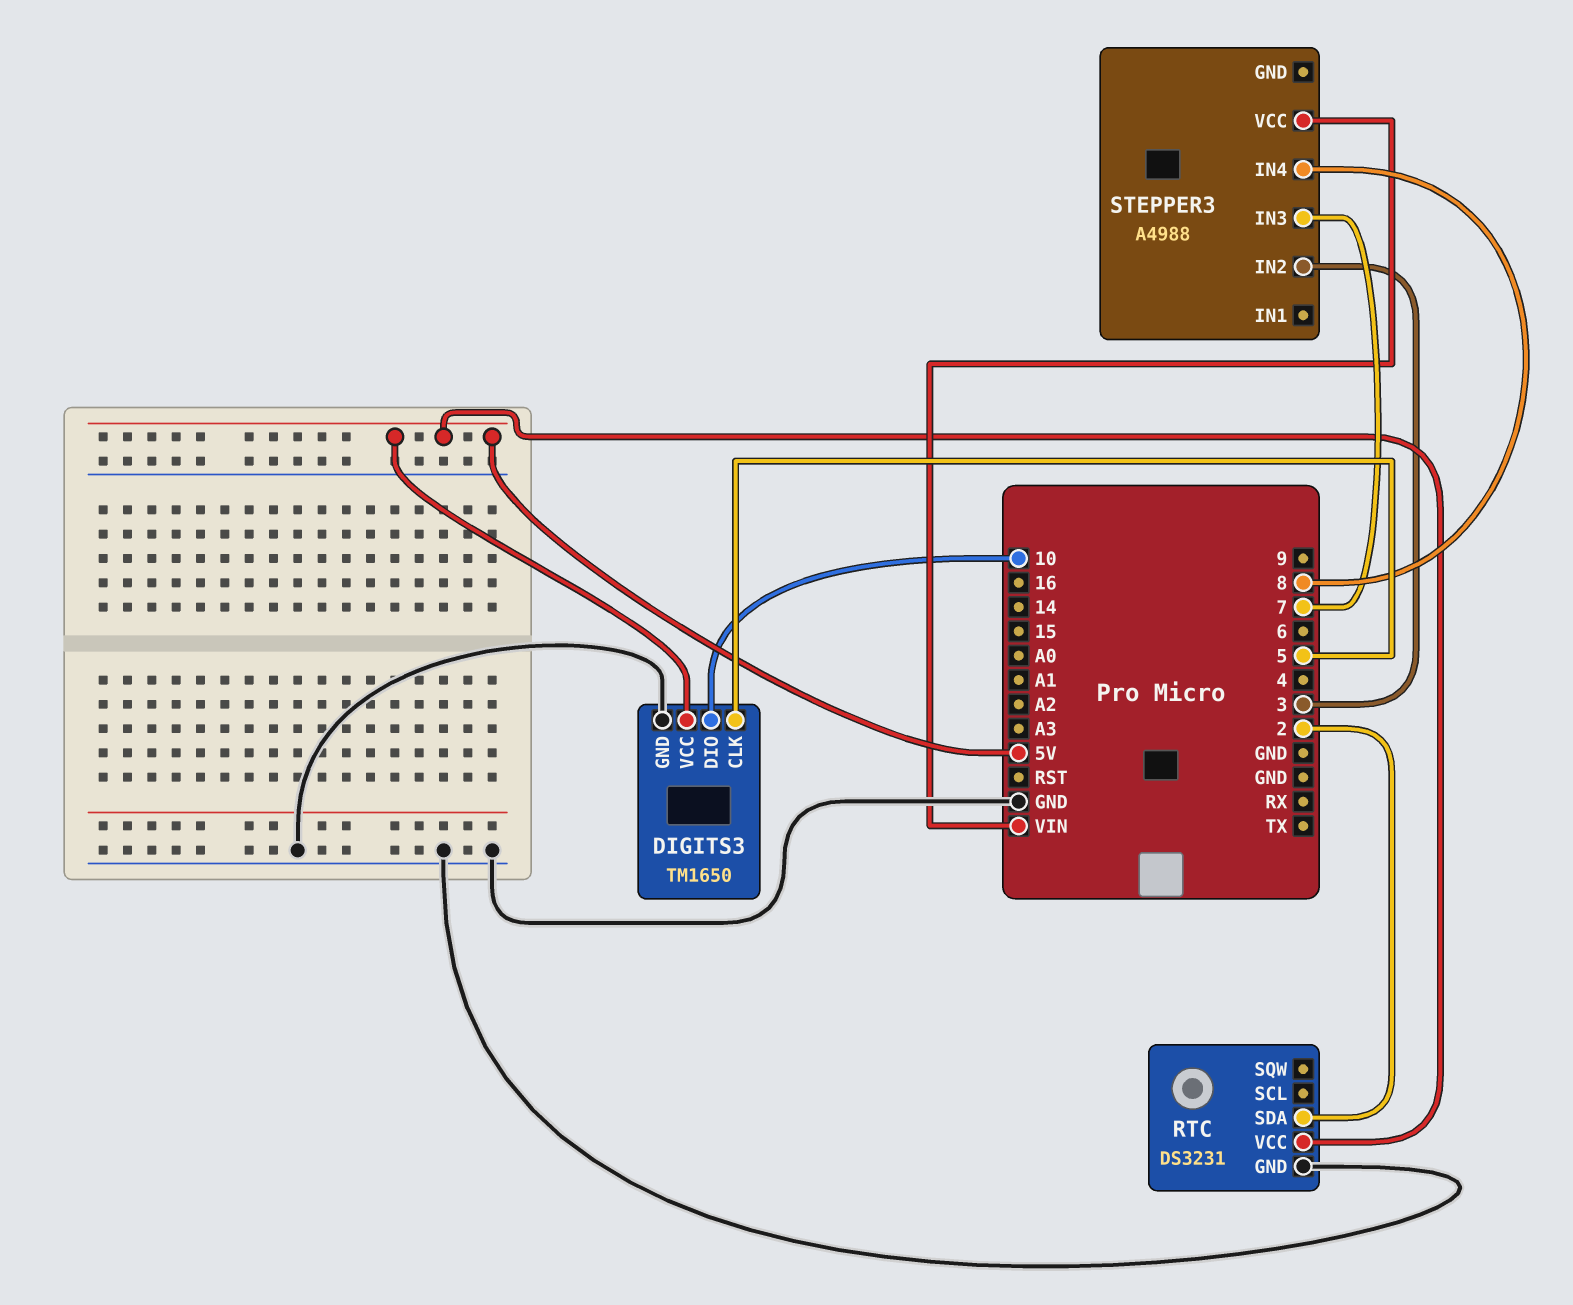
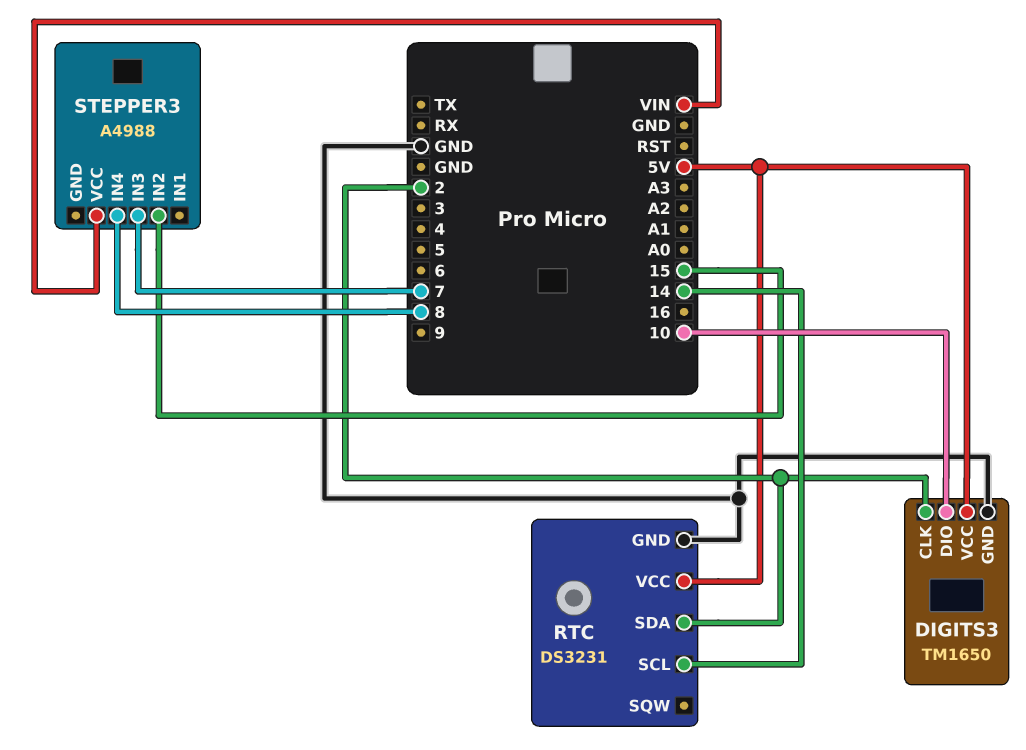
DIGITS3 pin CLK: 5 -> 2
RTC pin SCL: none -> 14
STEPPER3 pin IN2: 3 -> 15

